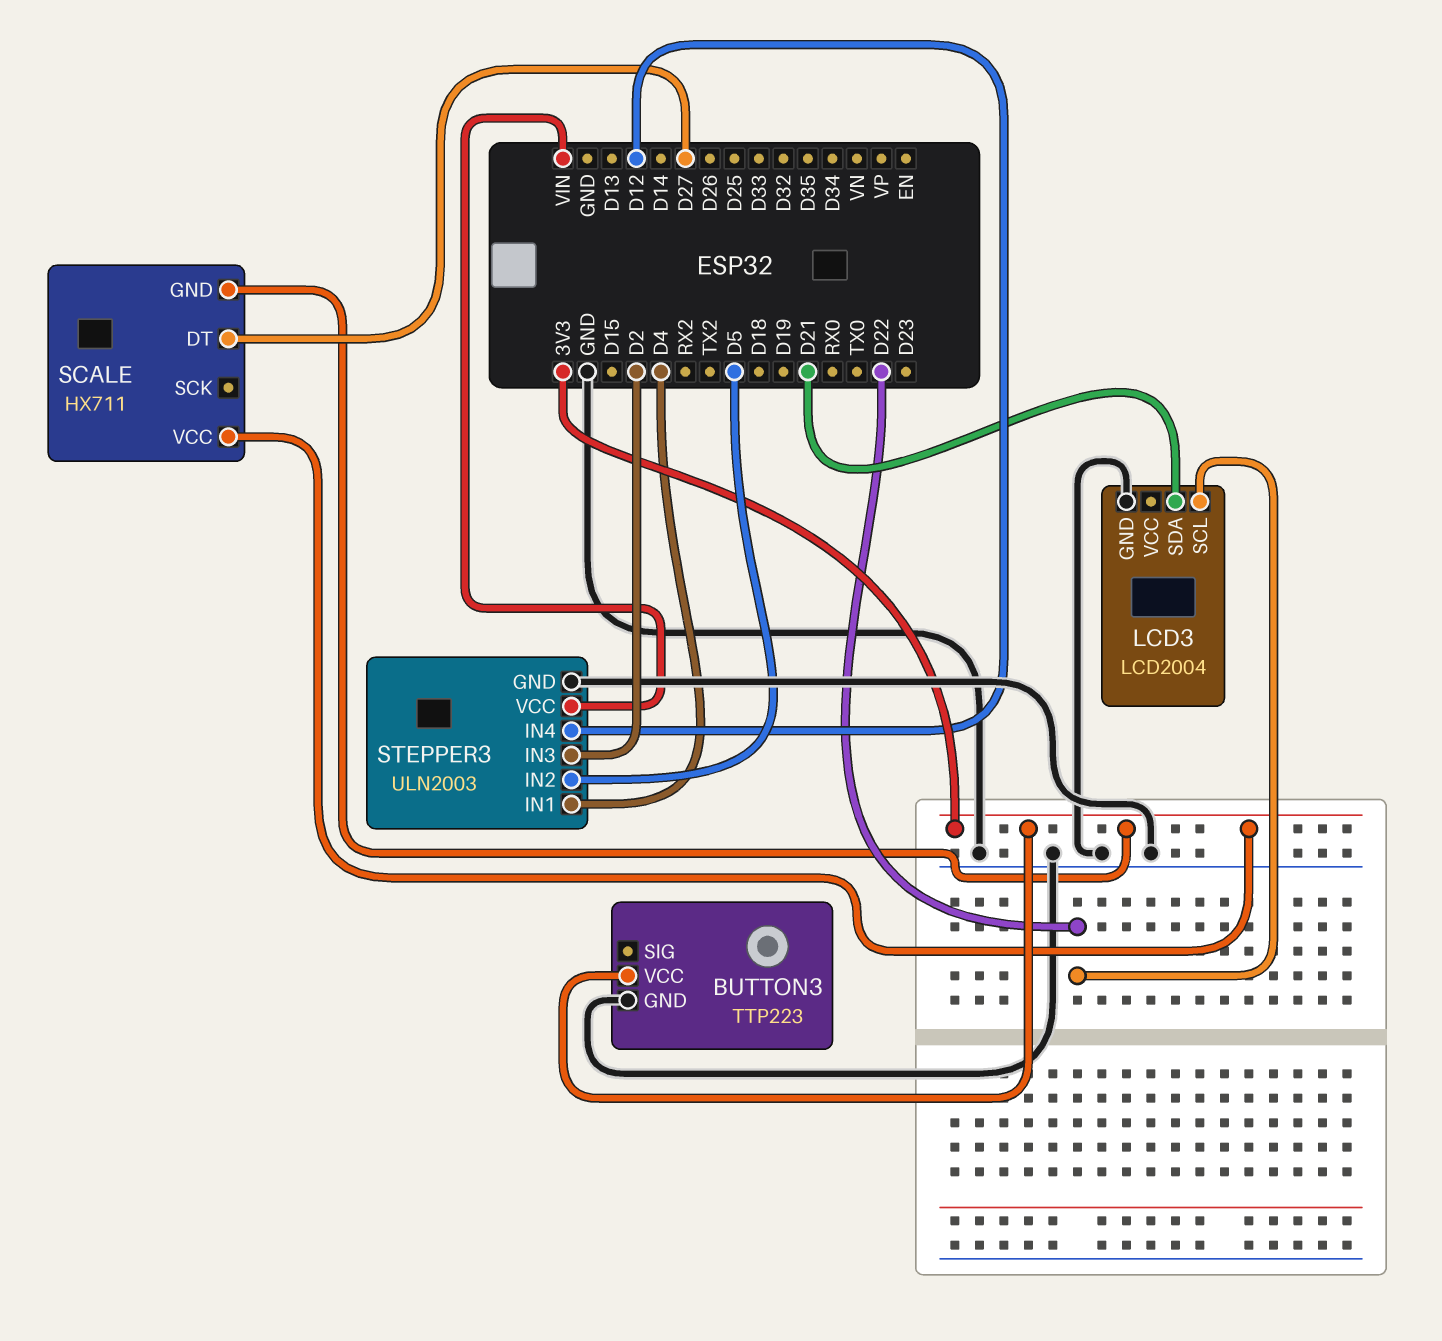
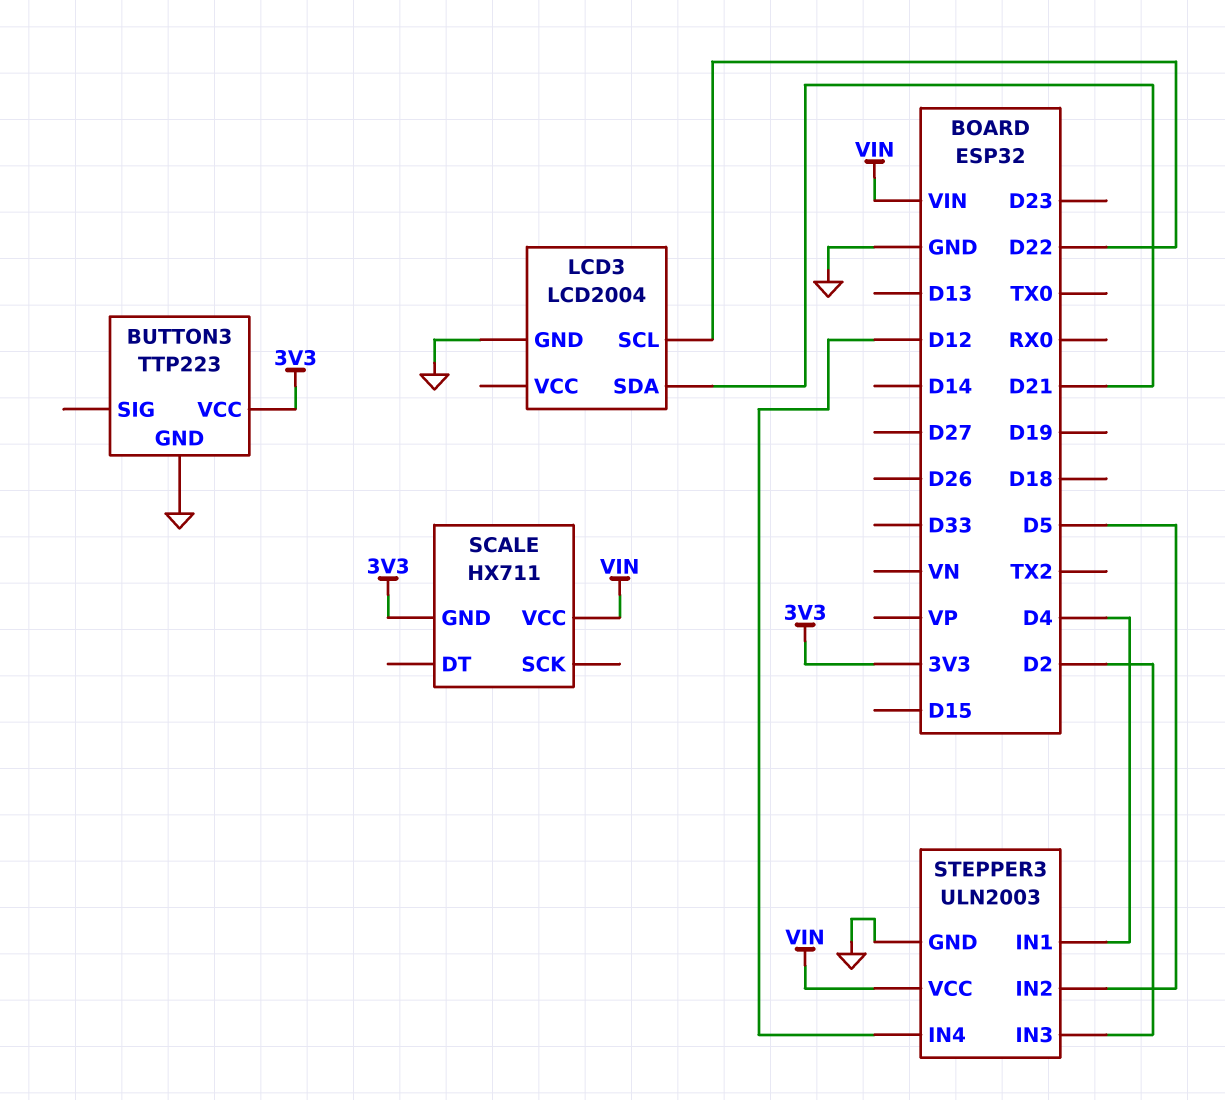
SCALE pin DT: D27 -> none
SCALE pin VCC: 3V3 -> VIN

